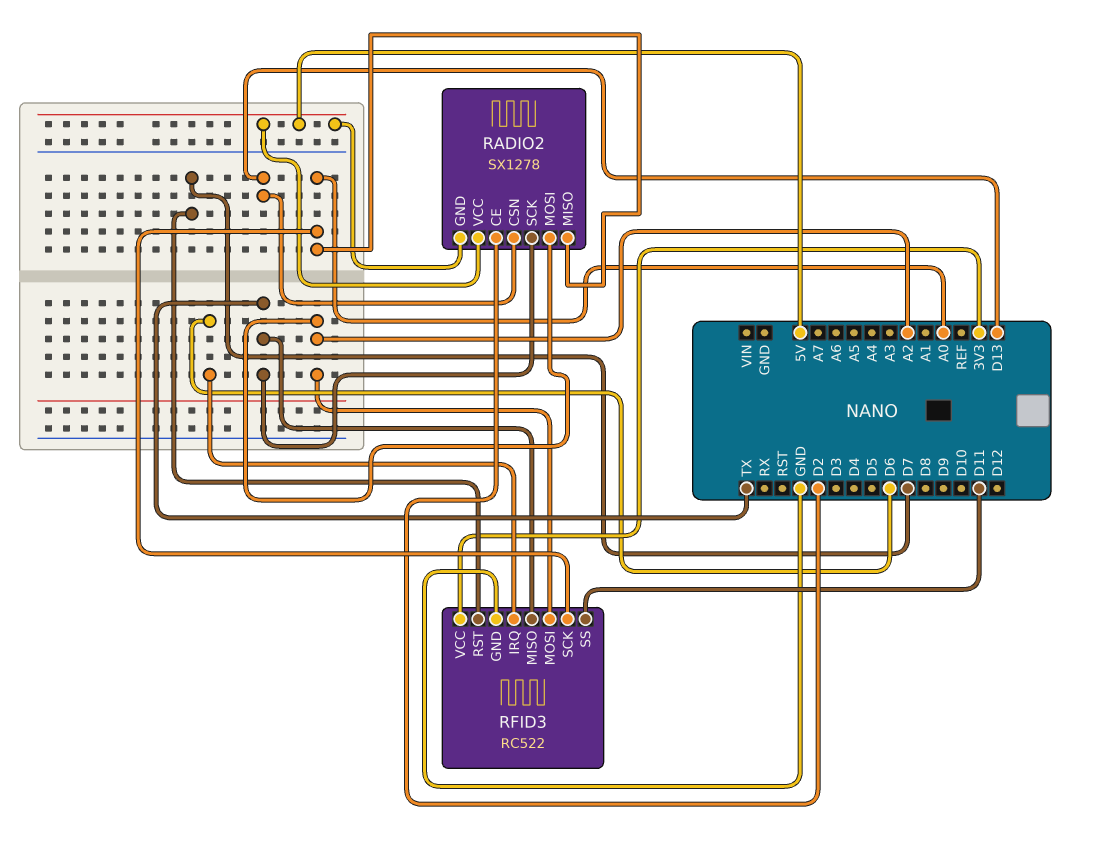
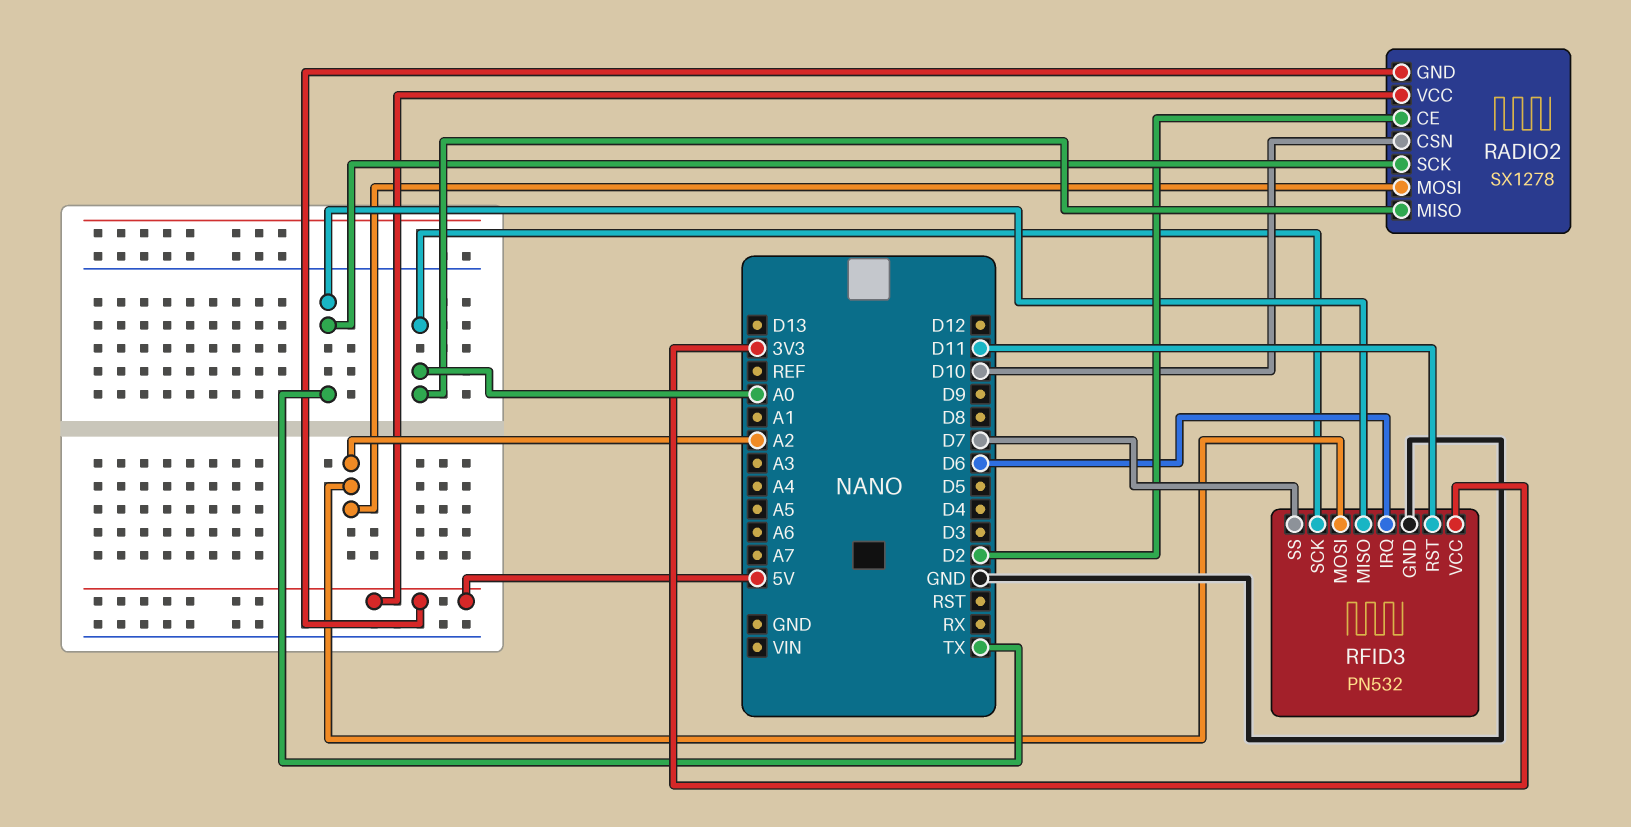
RADIO2 pin CSN: D13 -> D10
RFID3: RC522 -> PN532
RFID3 pin RST: D7 -> D11
RFID3 pin SS: D11 -> D7

